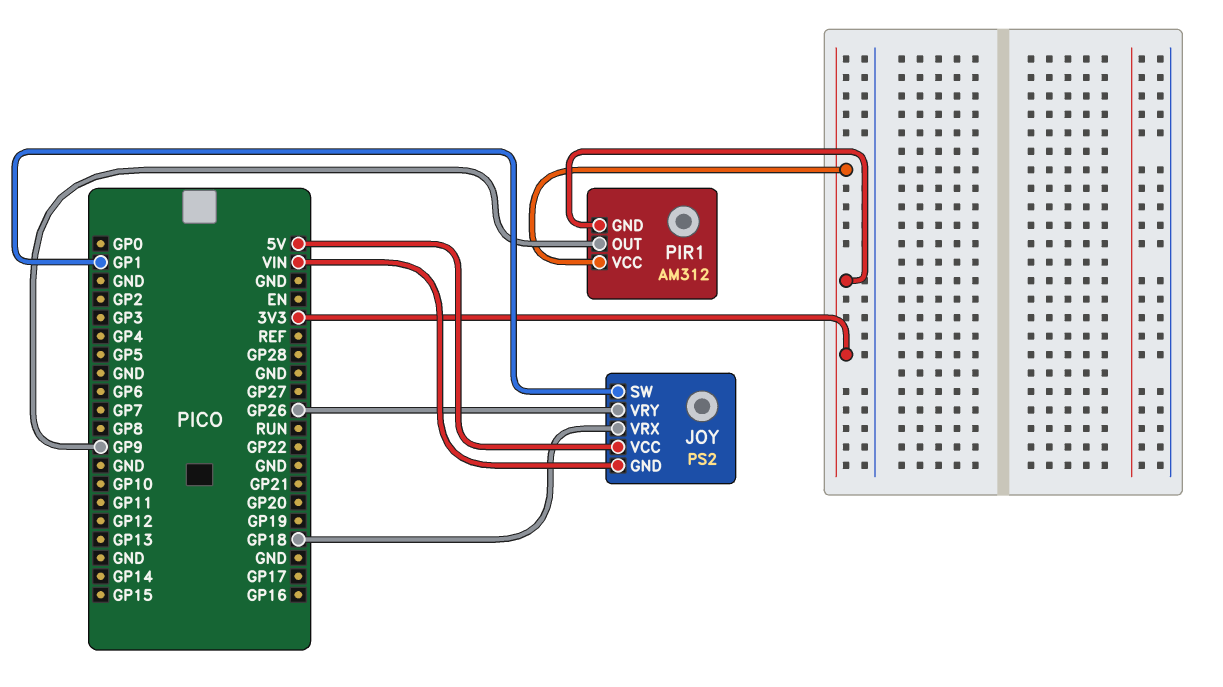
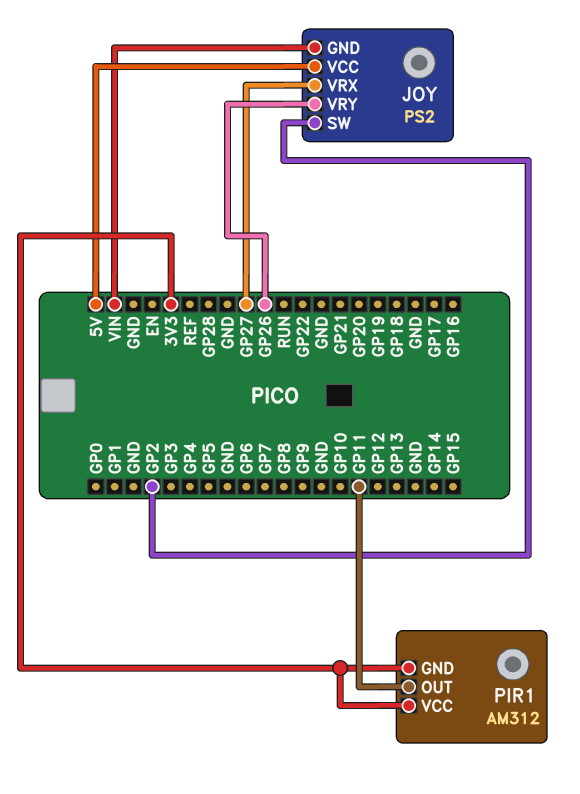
JOY pin SW: GP1 -> GP2
JOY pin VRX: GP18 -> GP27
PIR1 pin OUT: GP9 -> GP11

